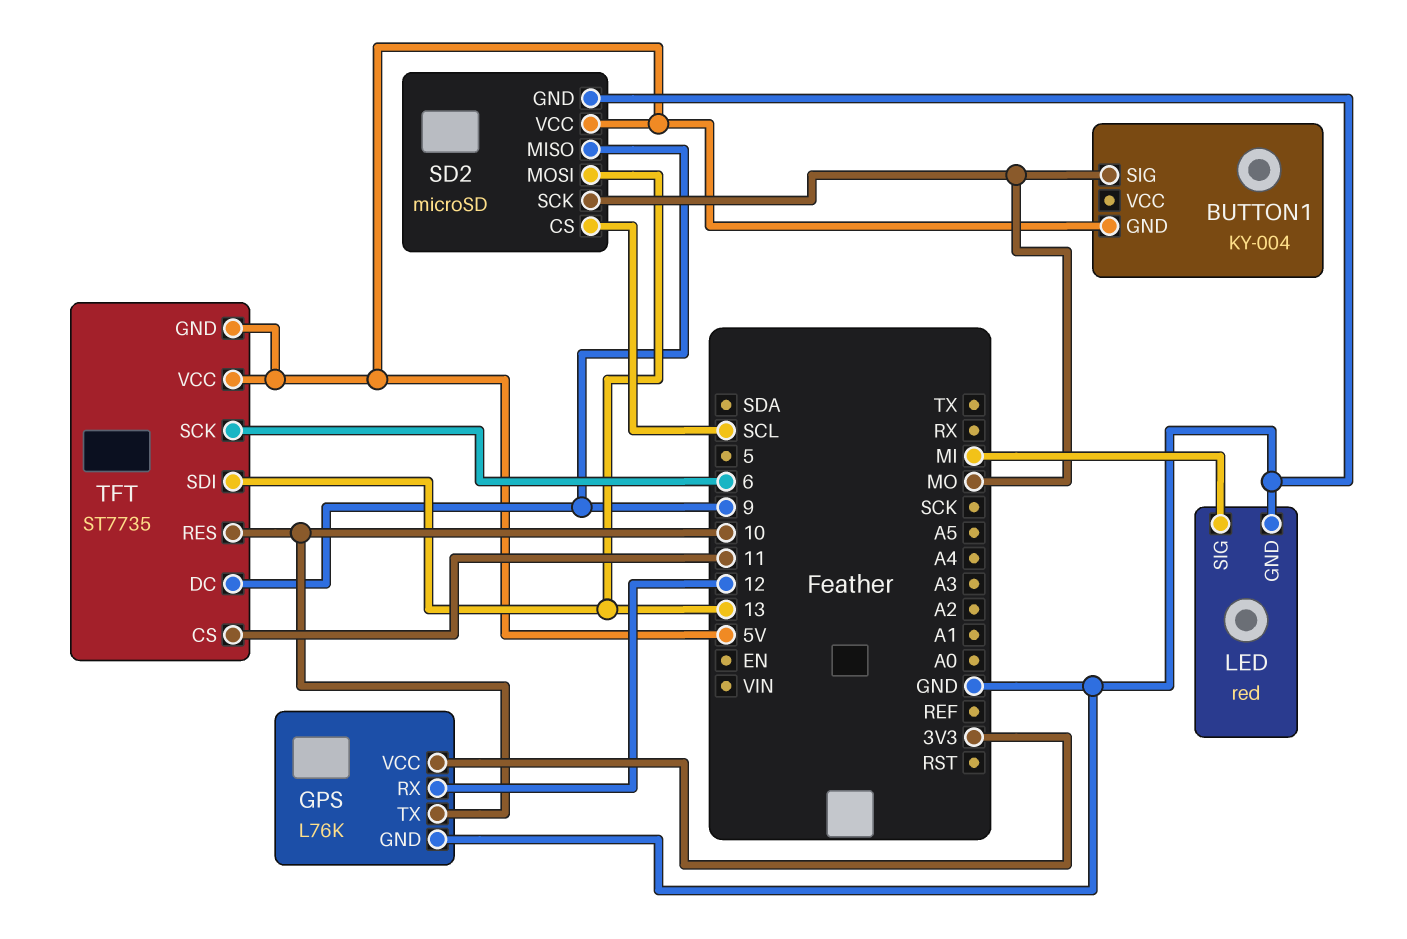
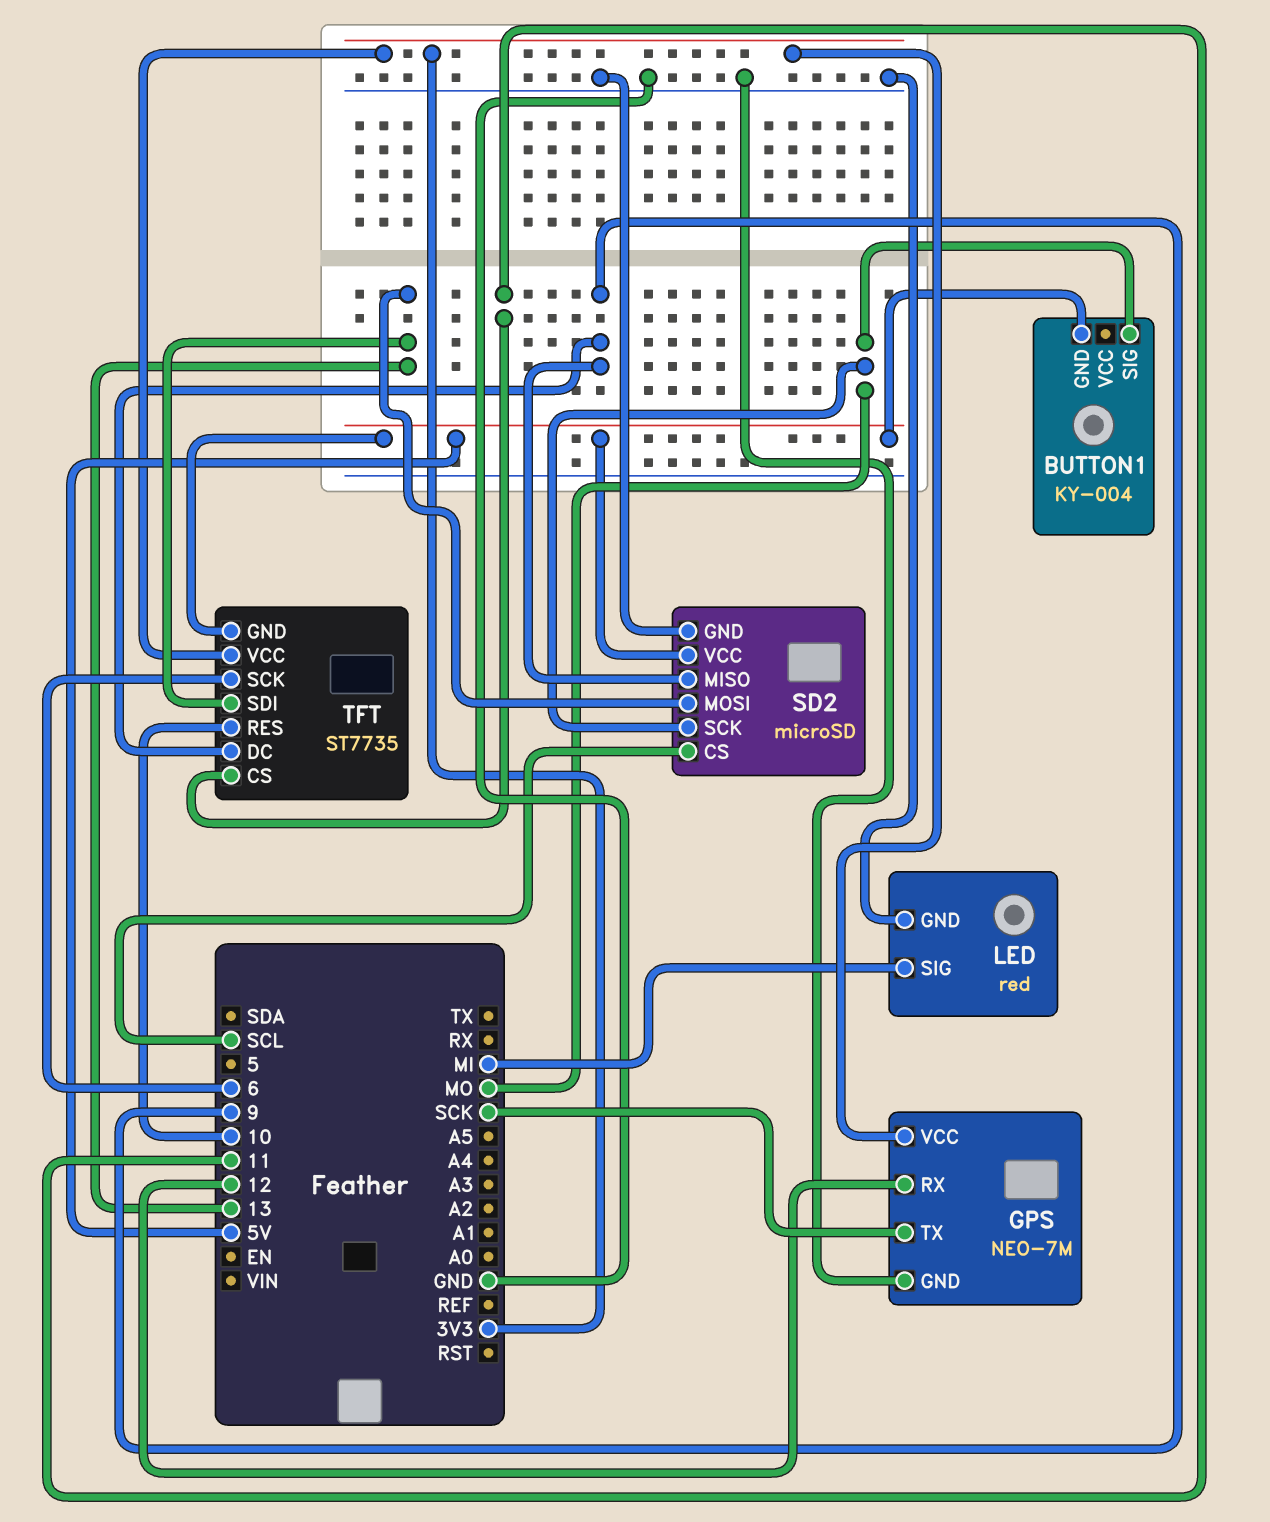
GPS: L76K -> NEO-7M
GPS pin TX: 10 -> SCK
TFT pin VCC: 5V -> 3V3

